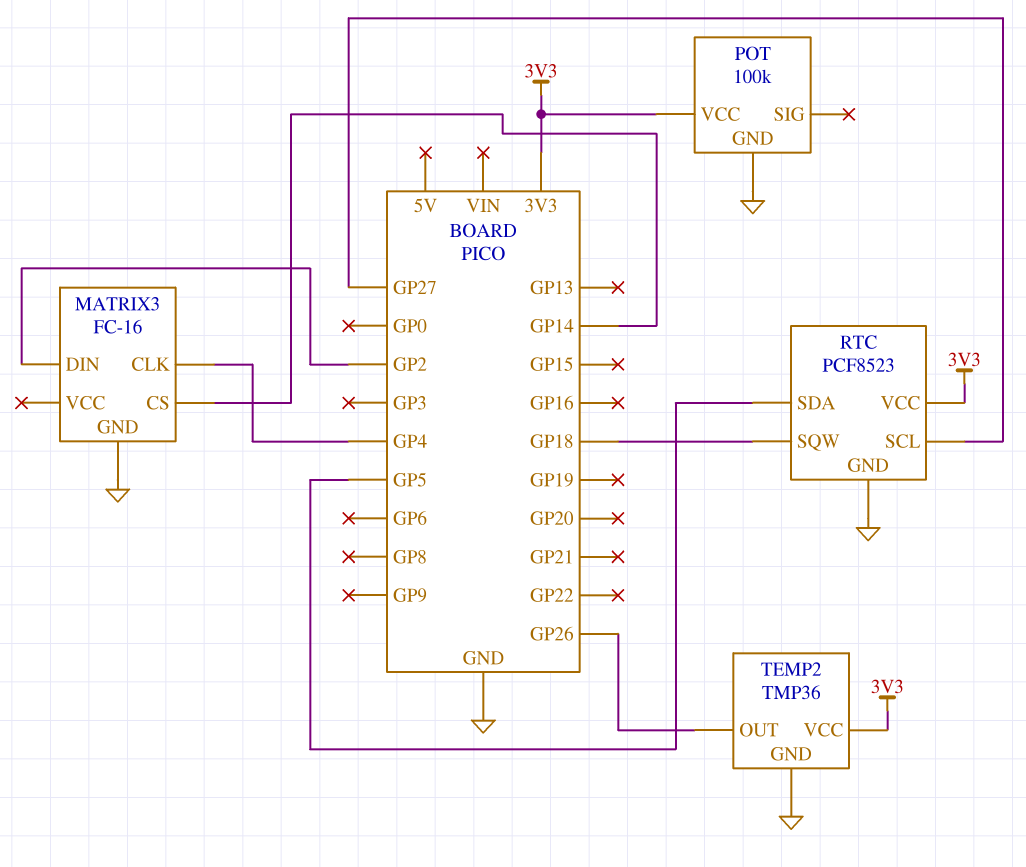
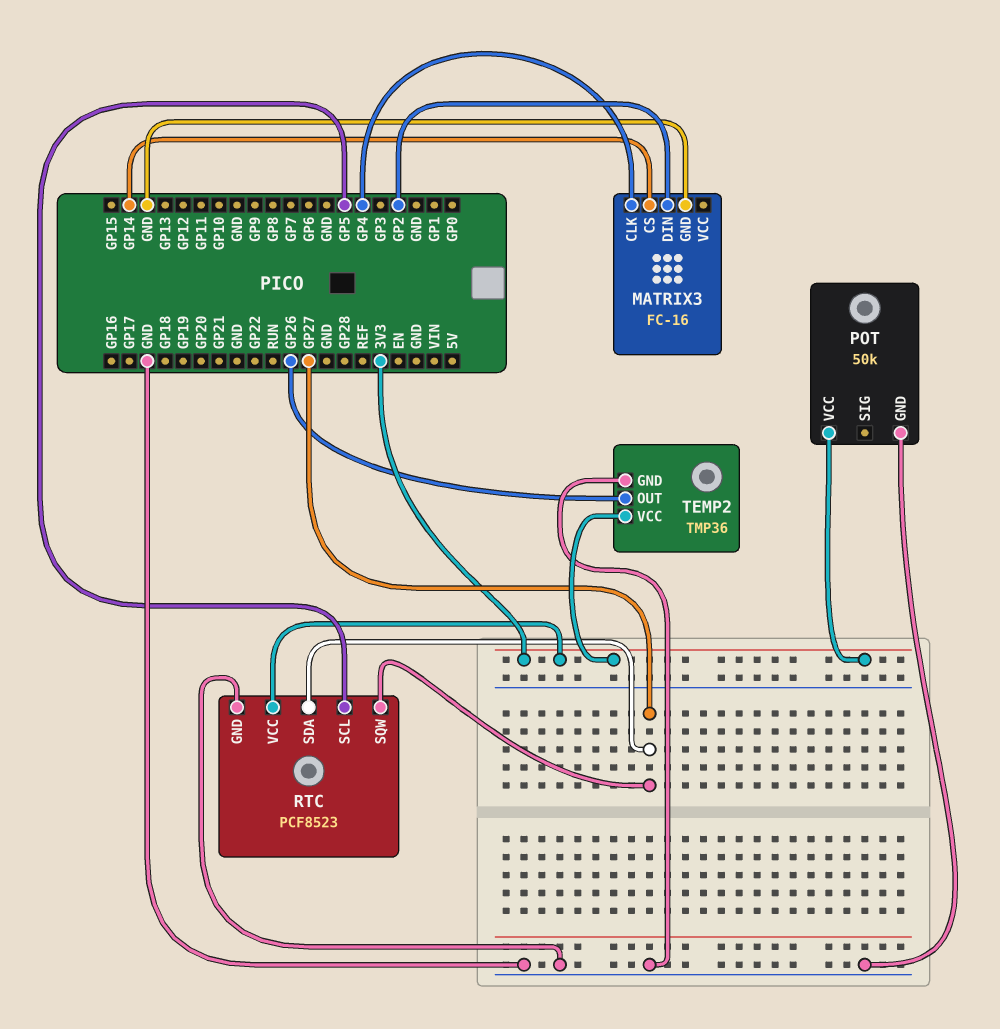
POT: 100k -> 50k
RTC pin SCL: GP27 -> GP5
RTC pin SDA: GP5 -> GP27
RTC pin SQW: GP18 -> GP27

